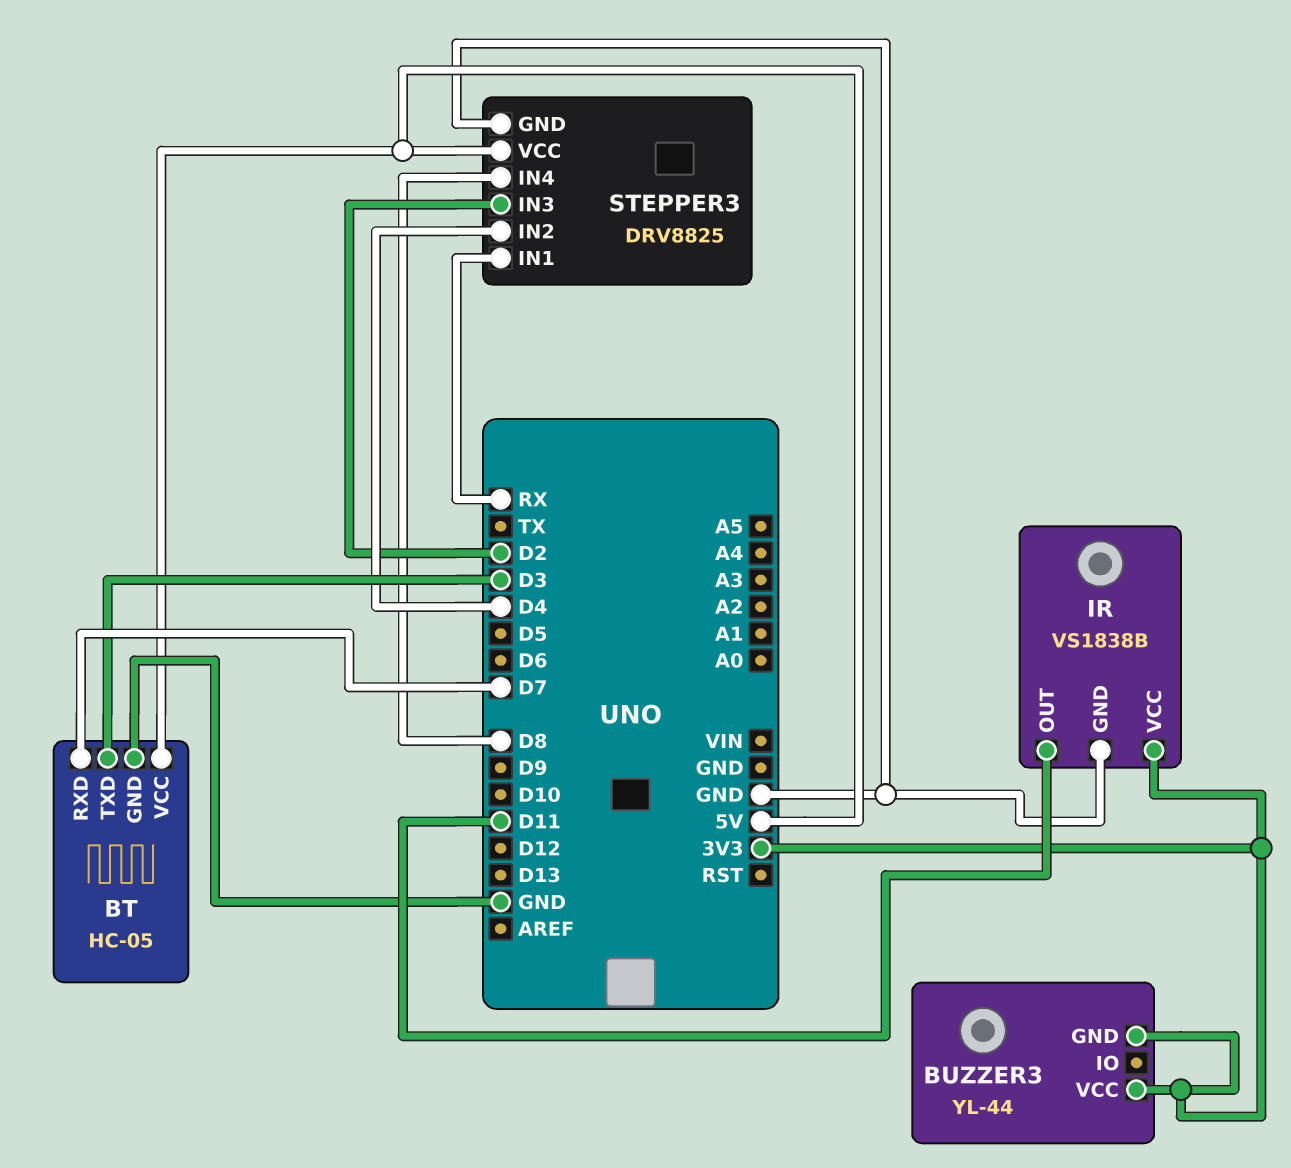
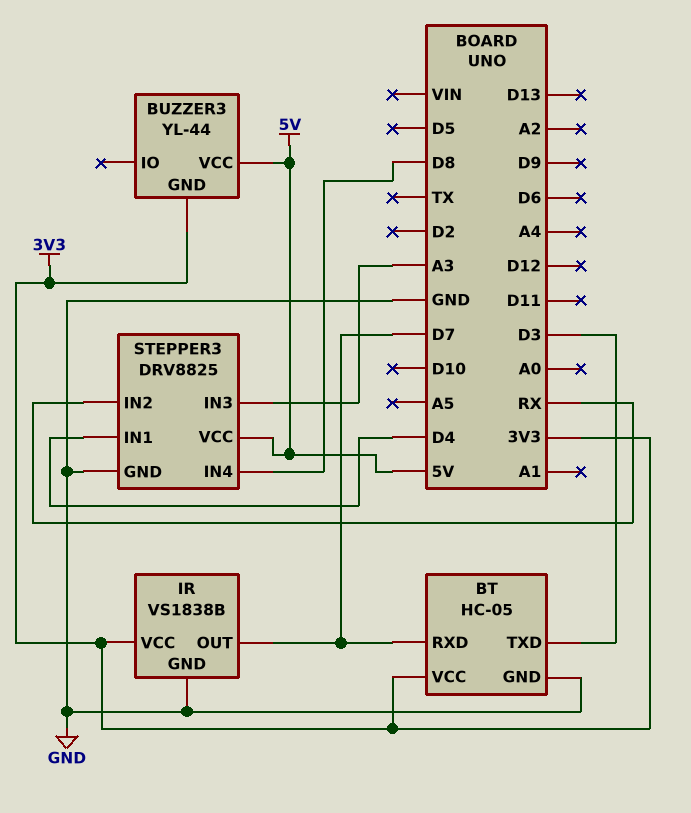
BT pin VCC: 5V -> 3V3
BUZZER3 pin VCC: 3V3 -> 5V
IR pin OUT: D11 -> D7
STEPPER3 pin IN1: RX -> D4
STEPPER3 pin IN2: D4 -> RX
STEPPER3 pin IN3: D2 -> A3

